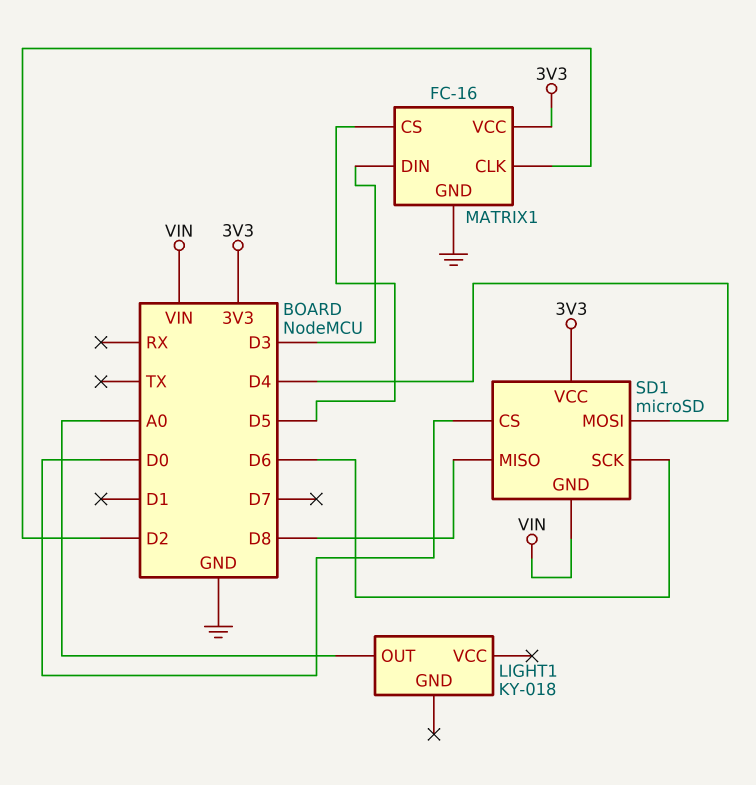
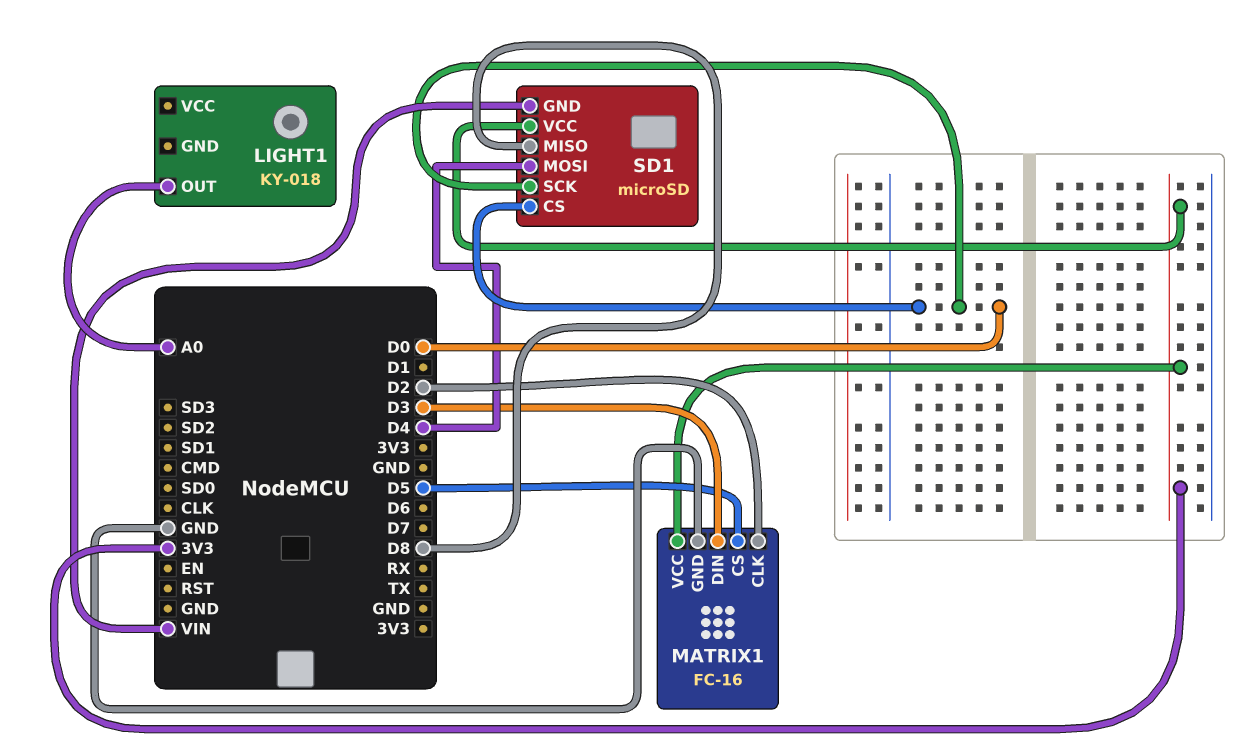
SD1 pin SCK: D6 -> D0

